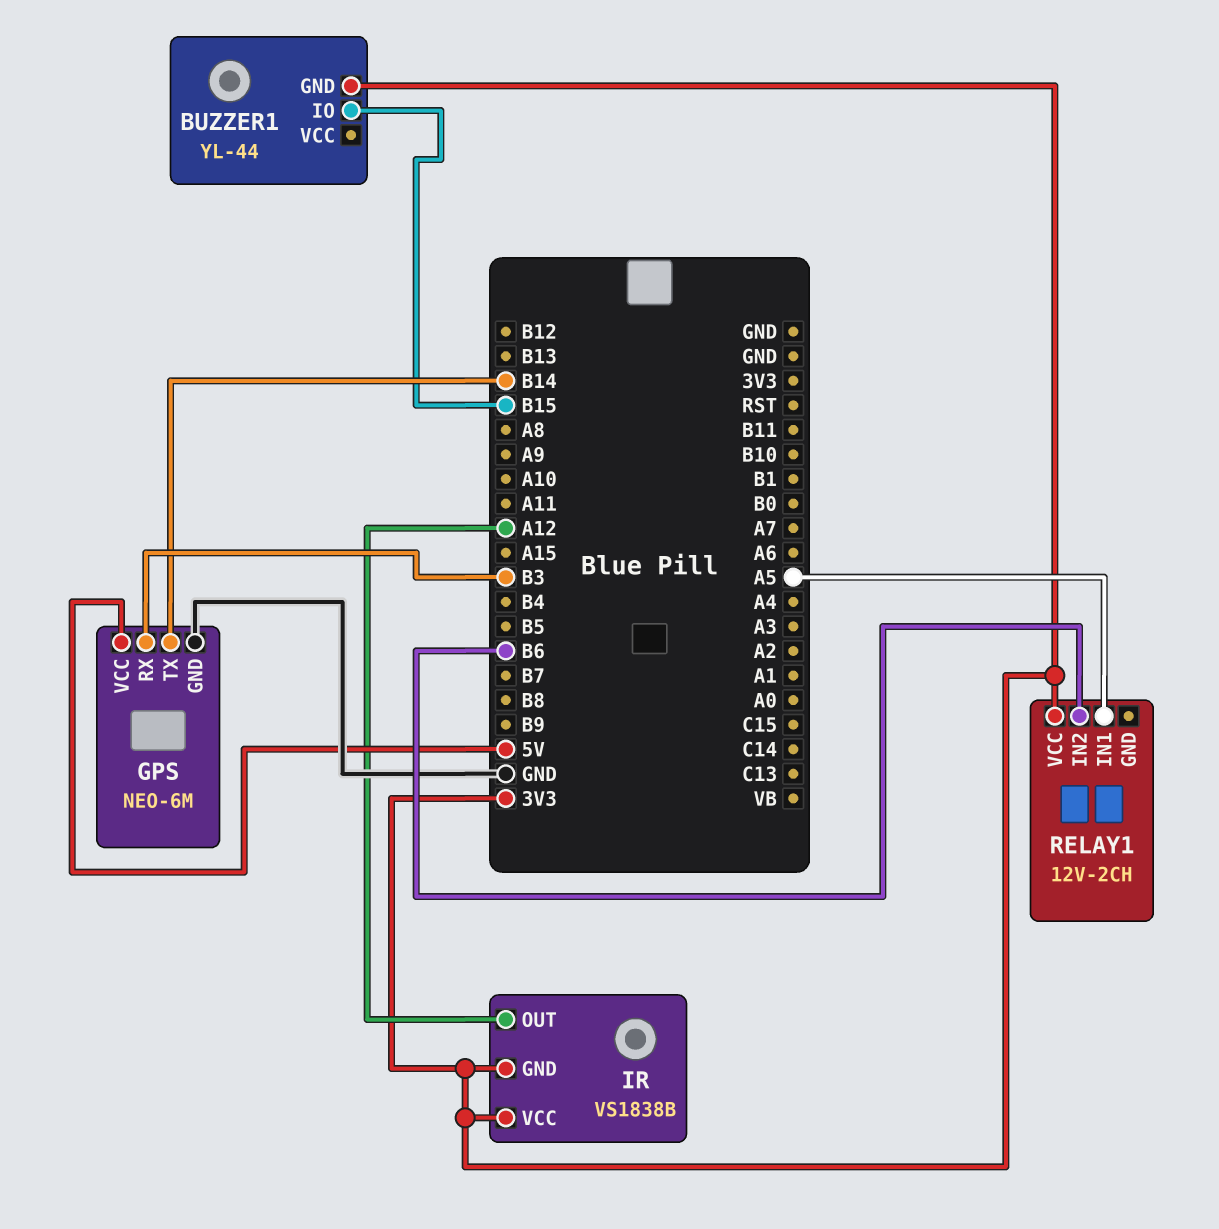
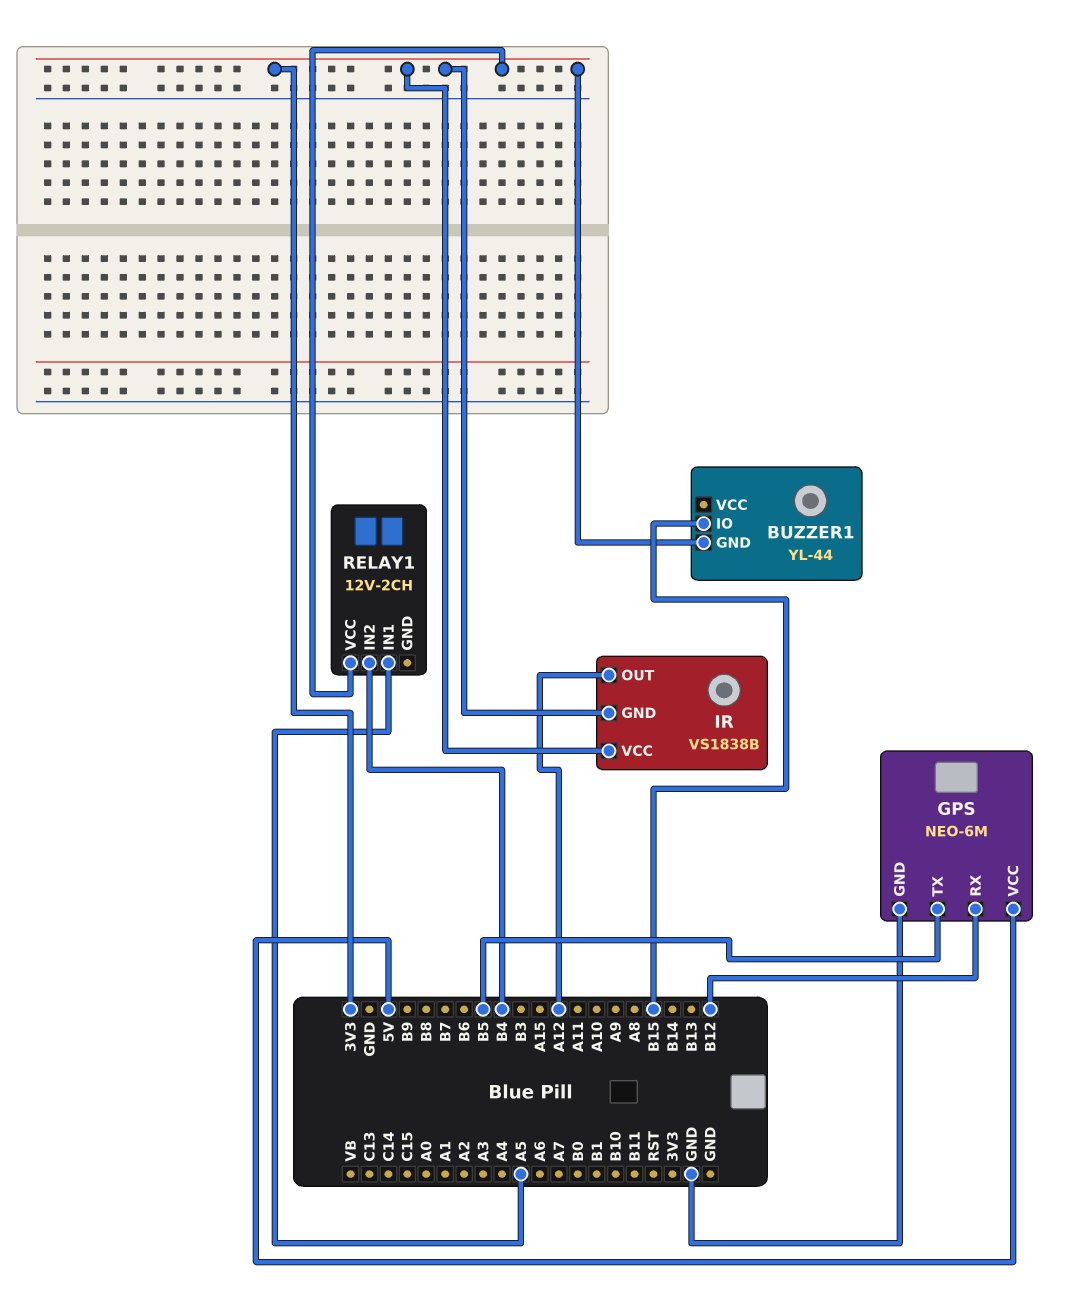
GPS pin RX: B3 -> B12
GPS pin TX: B14 -> B5
RELAY1 pin IN2: B6 -> B4

